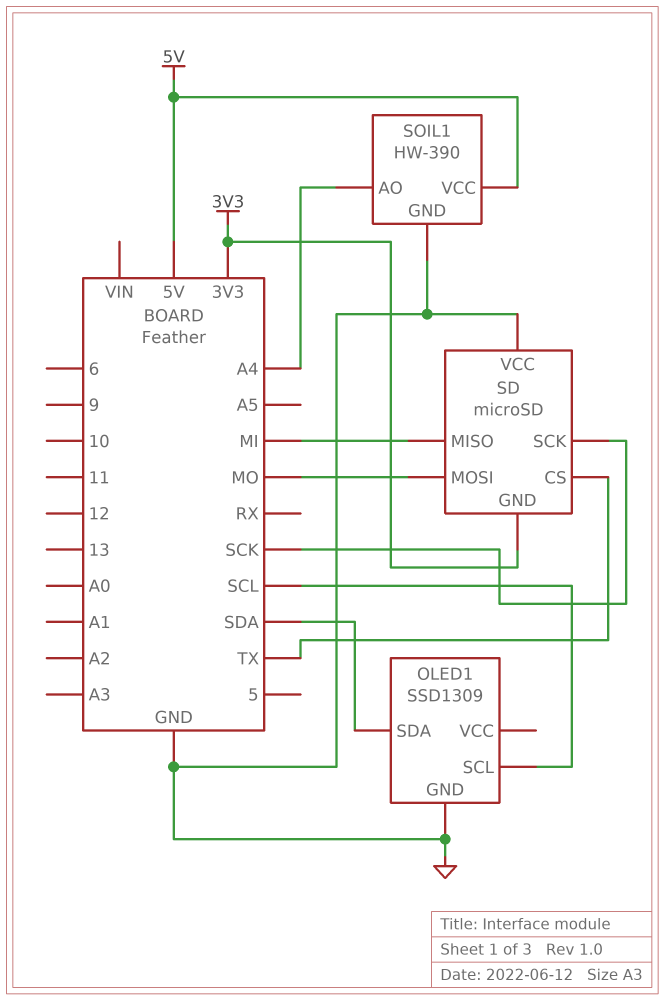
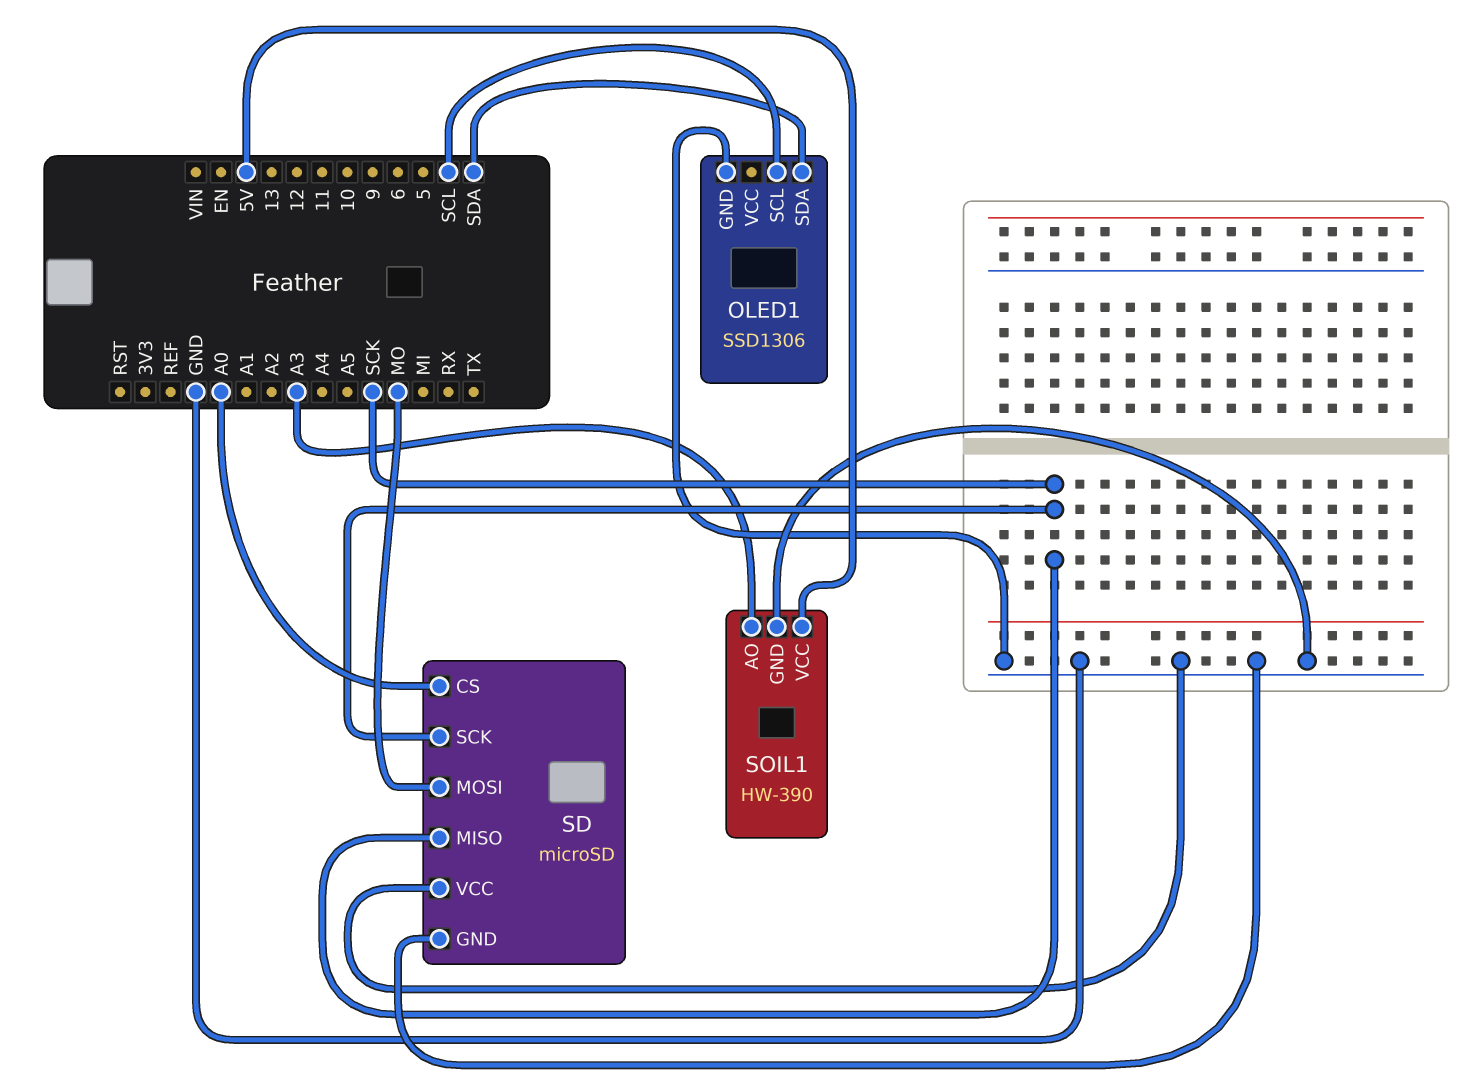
OLED1: SSD1309 -> SSD1306
SD pin CS: TX -> A0
SD pin GND: 3V3 -> GND
SD pin MISO: MI -> SCK
SOIL1 pin AO: A4 -> A3

